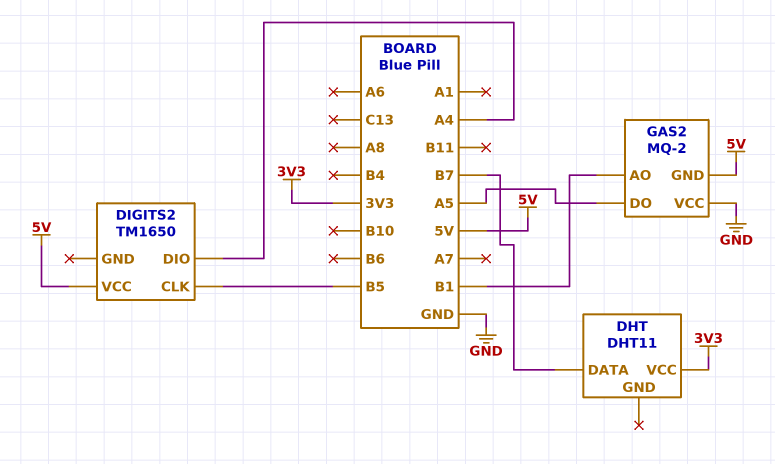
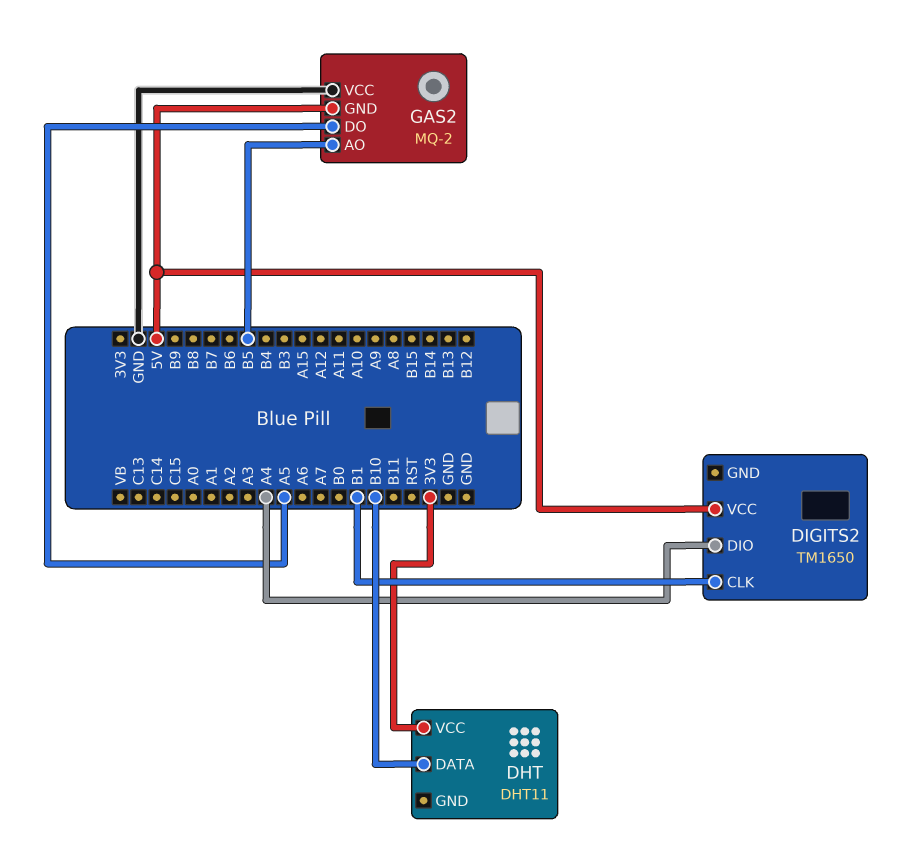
DHT pin DATA: B7 -> B10
DIGITS2 pin CLK: B5 -> B1
GAS2 pin AO: B1 -> B5

